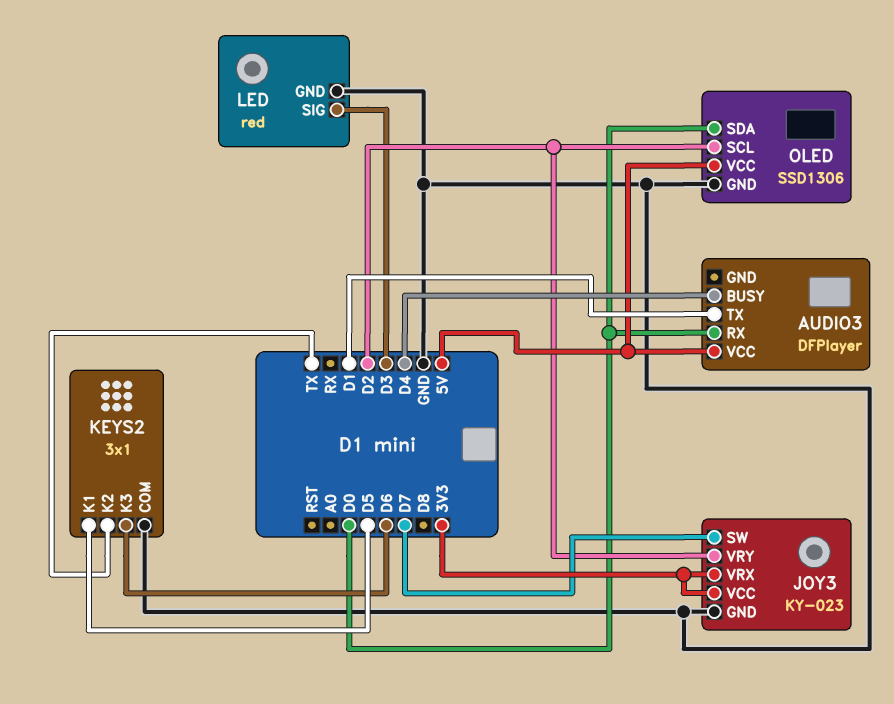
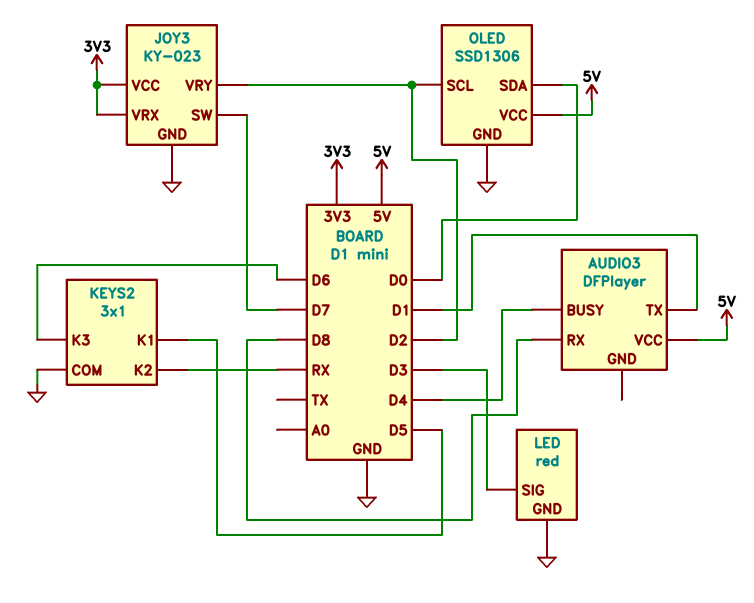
AUDIO3 pin RX: D0 -> D8
KEYS2 pin K2: TX -> RX

